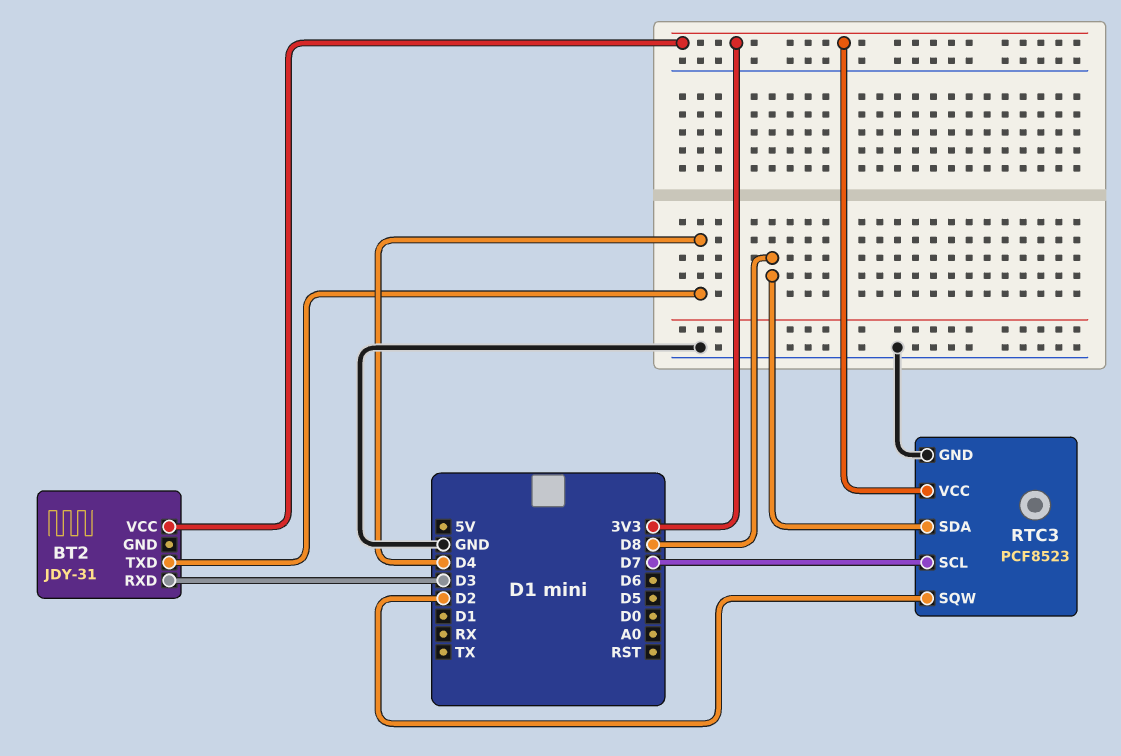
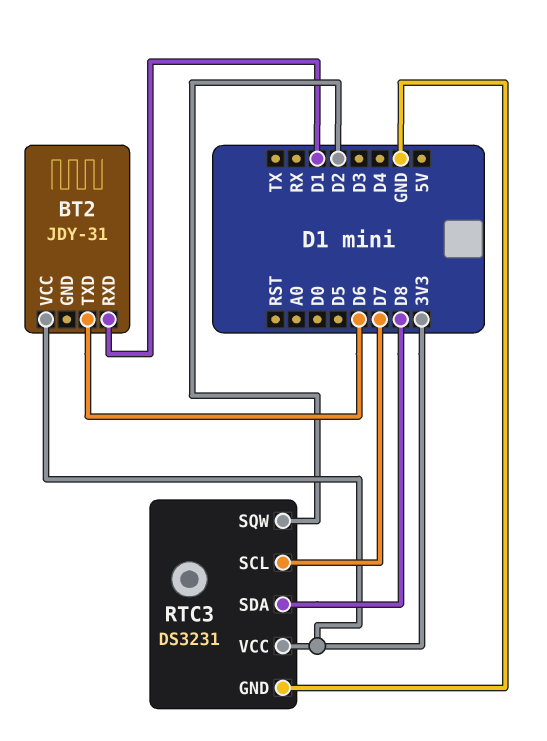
BT2 pin RXD: D3 -> D1
BT2 pin TXD: D4 -> D6
RTC3: PCF8523 -> DS3231

